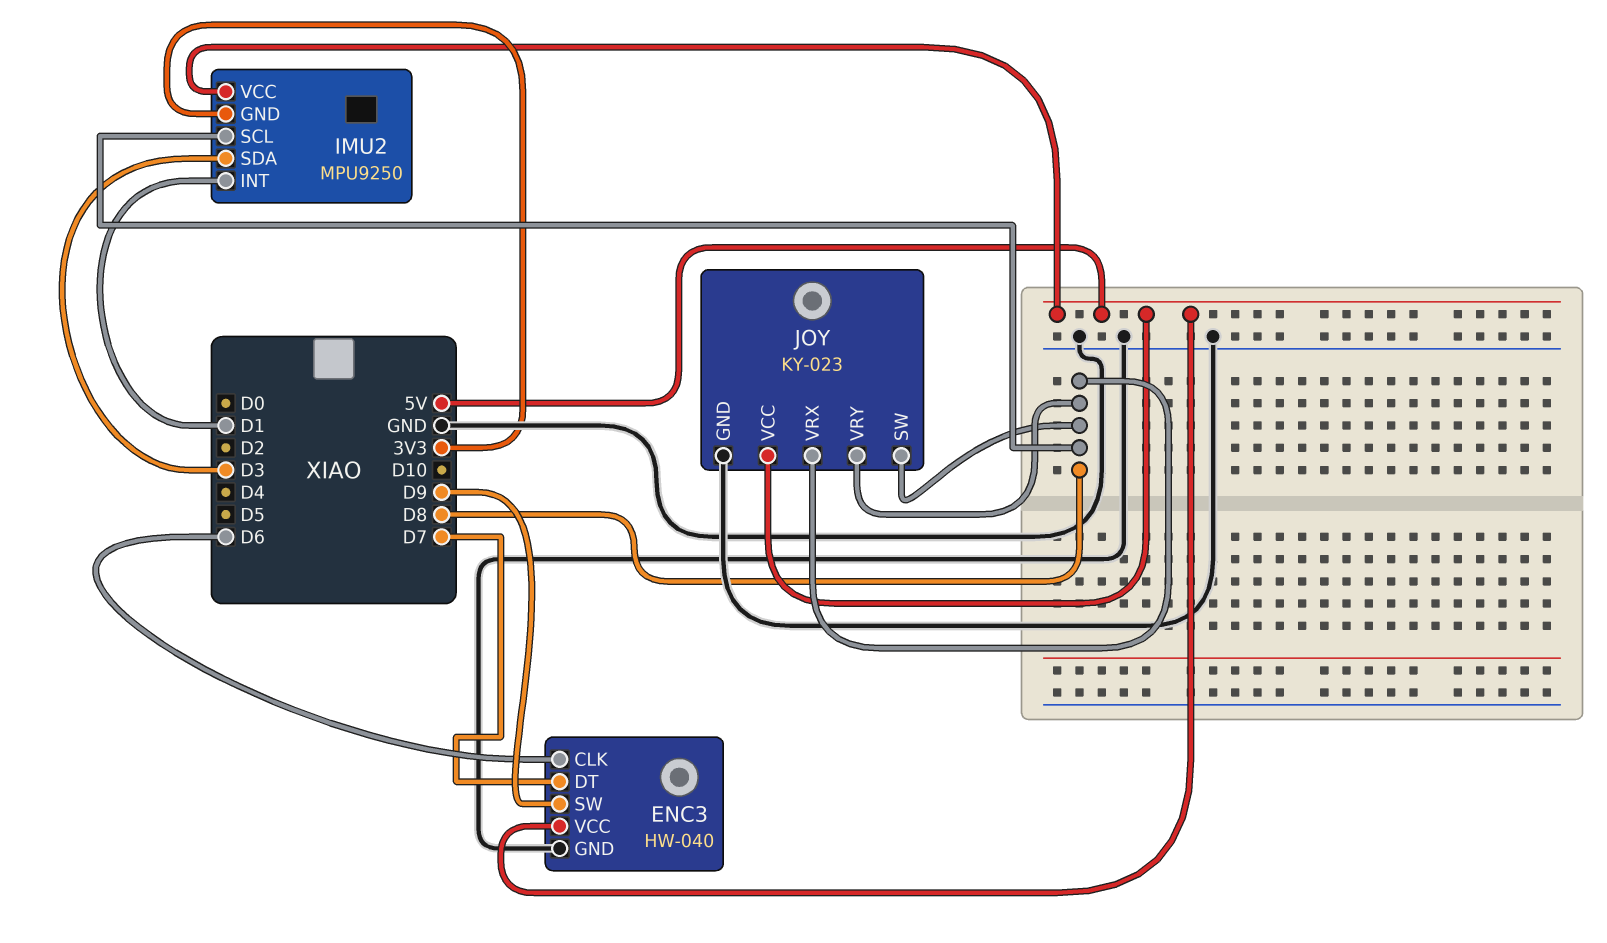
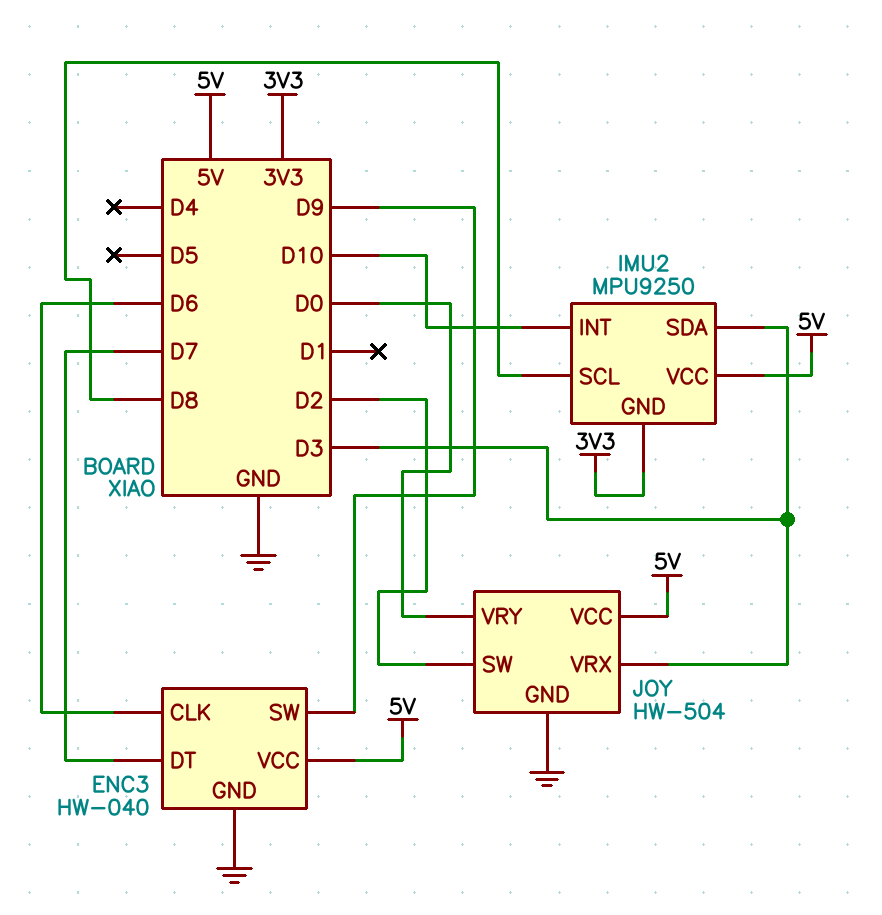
IMU2 pin INT: D1 -> D10
JOY: KY-023 -> HW-504
JOY pin SW: D8 -> D2
JOY pin VRX: D8 -> D3
JOY pin VRY: D8 -> D0

